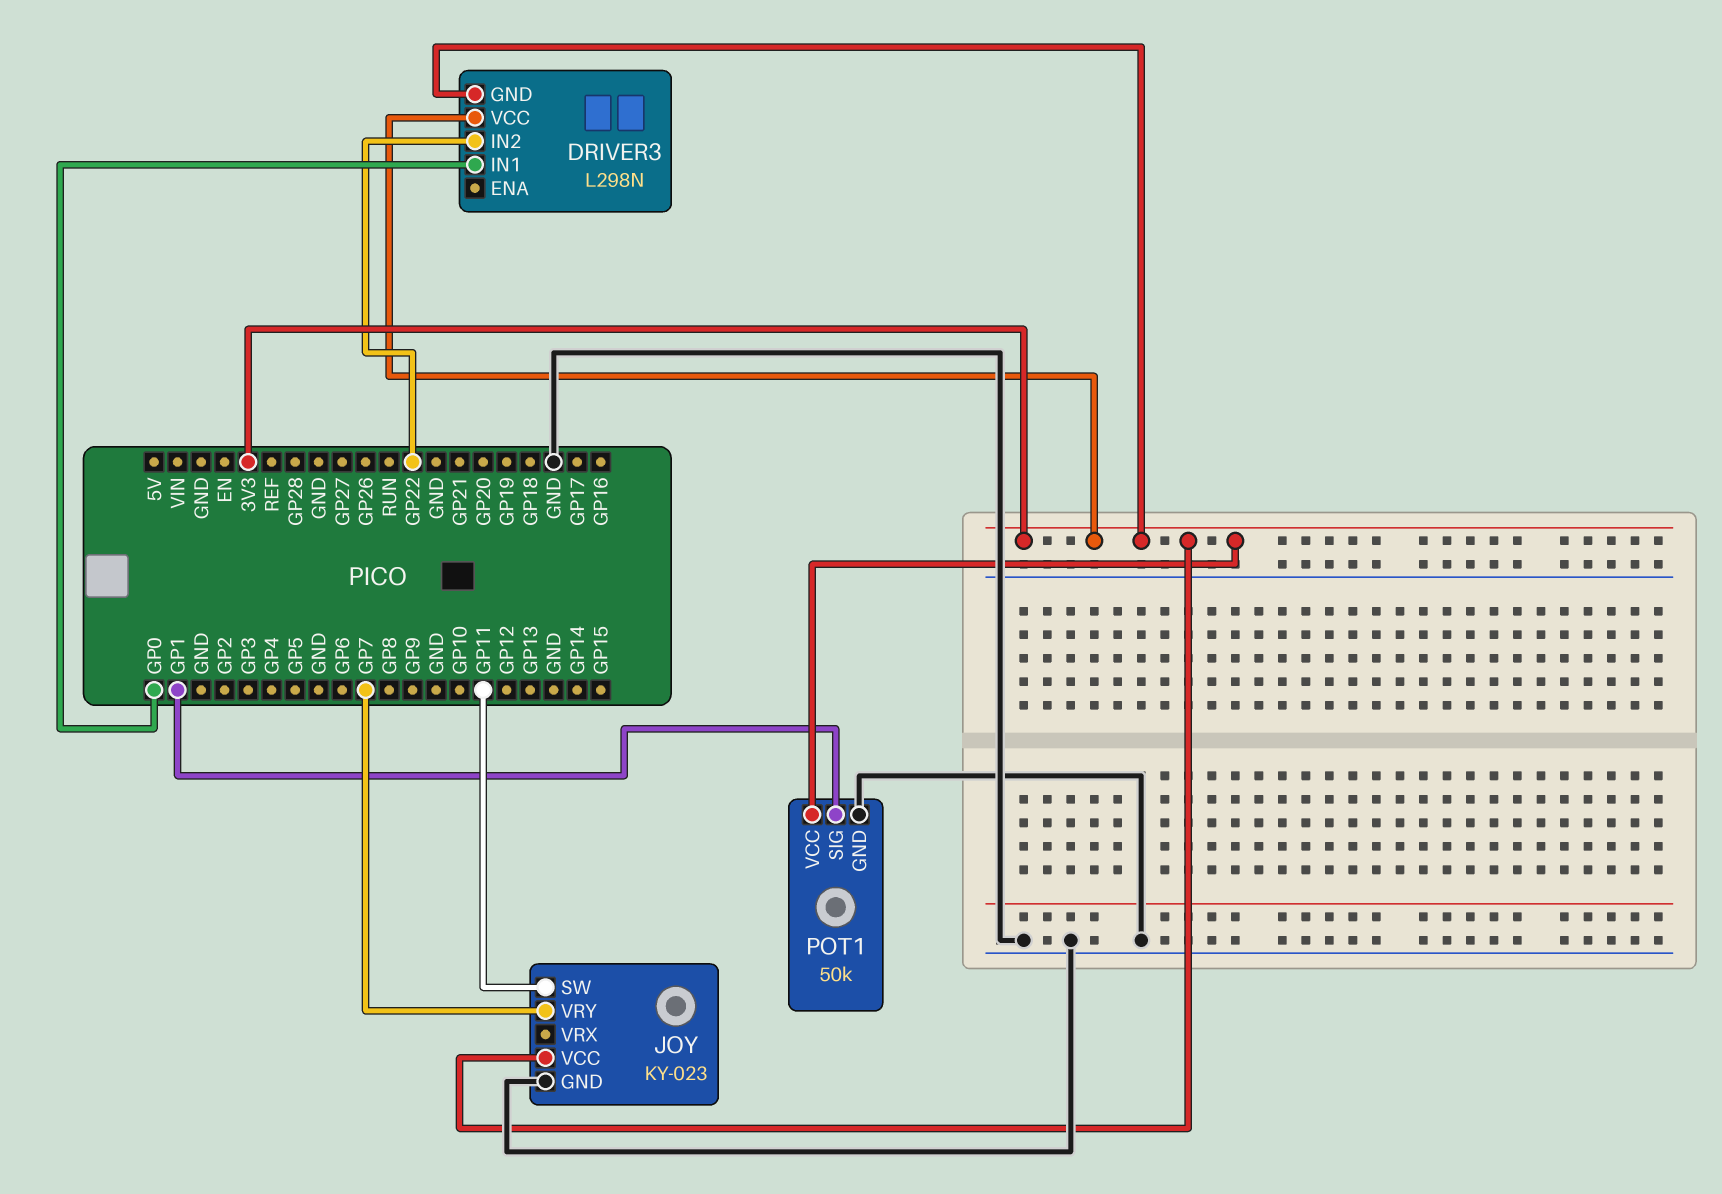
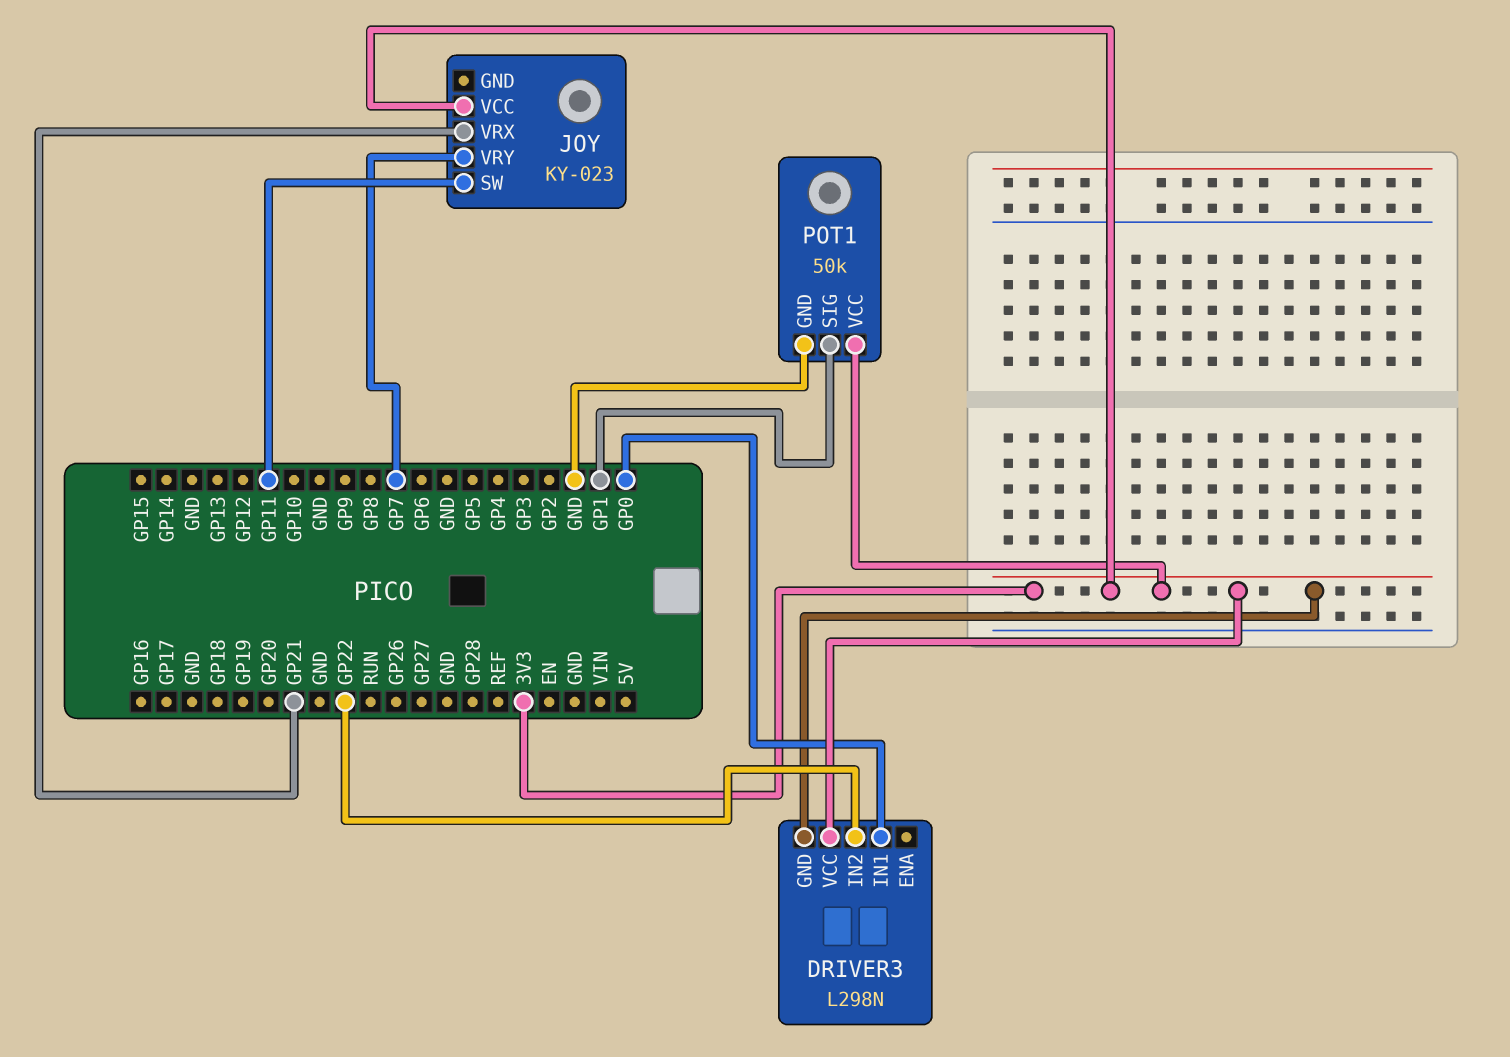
JOY pin GND: GND -> none
JOY pin VRX: none -> GP21

